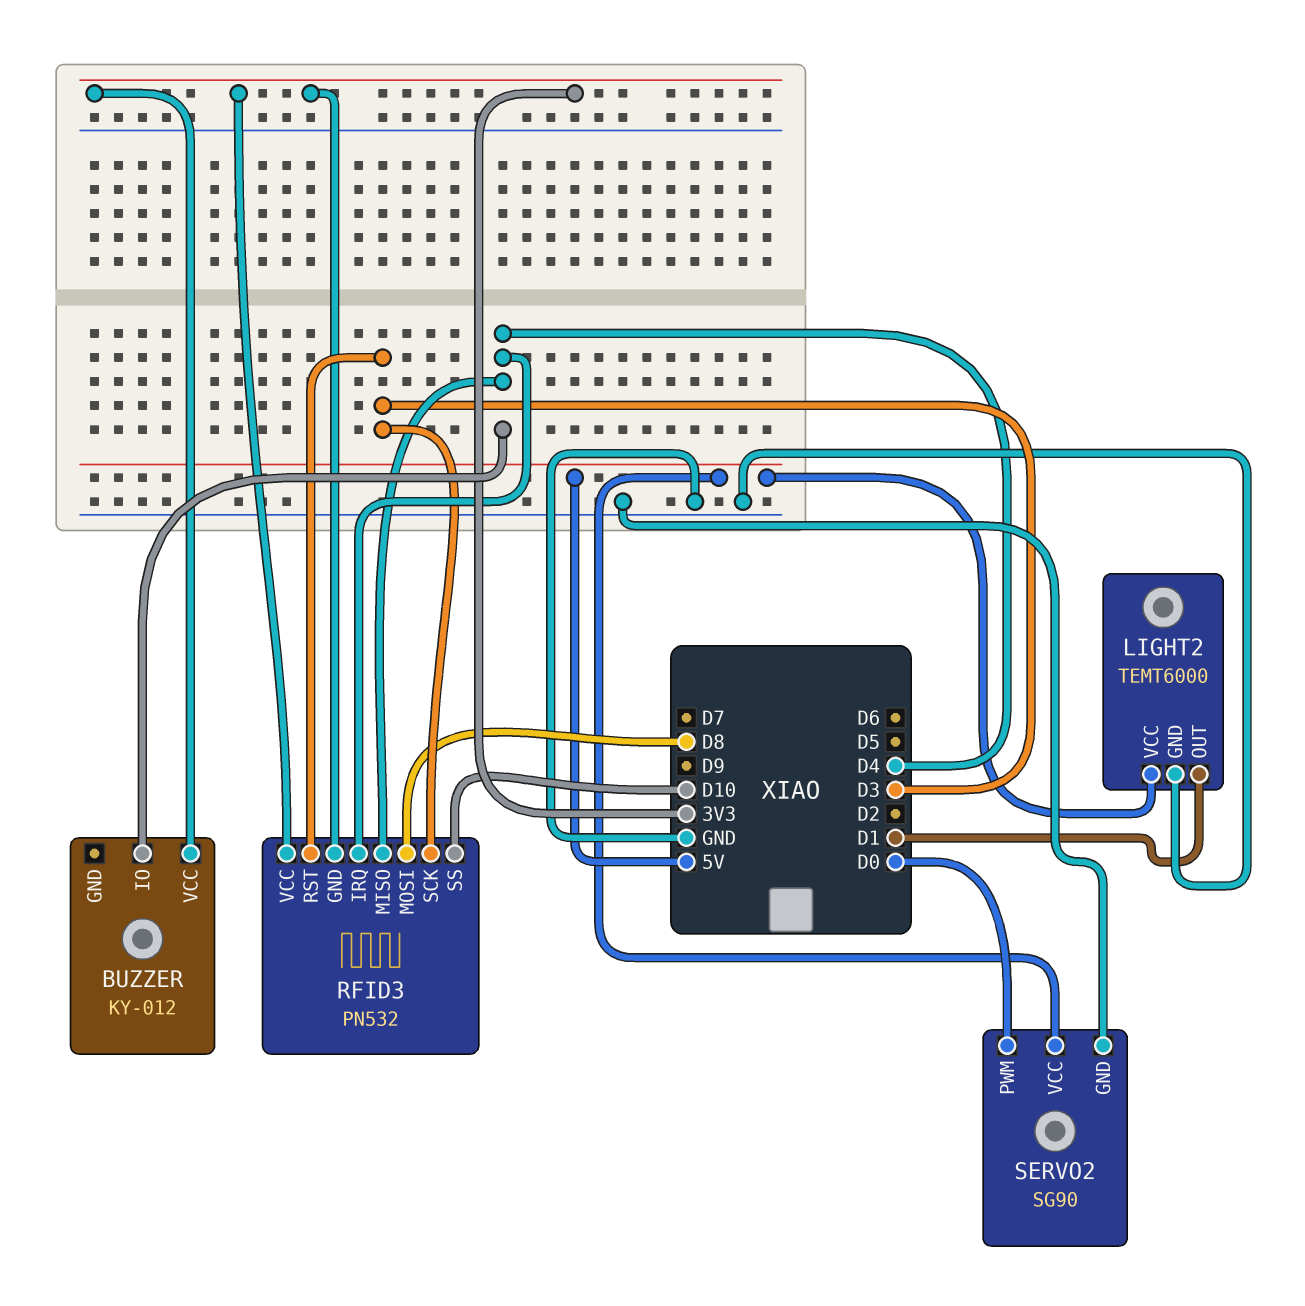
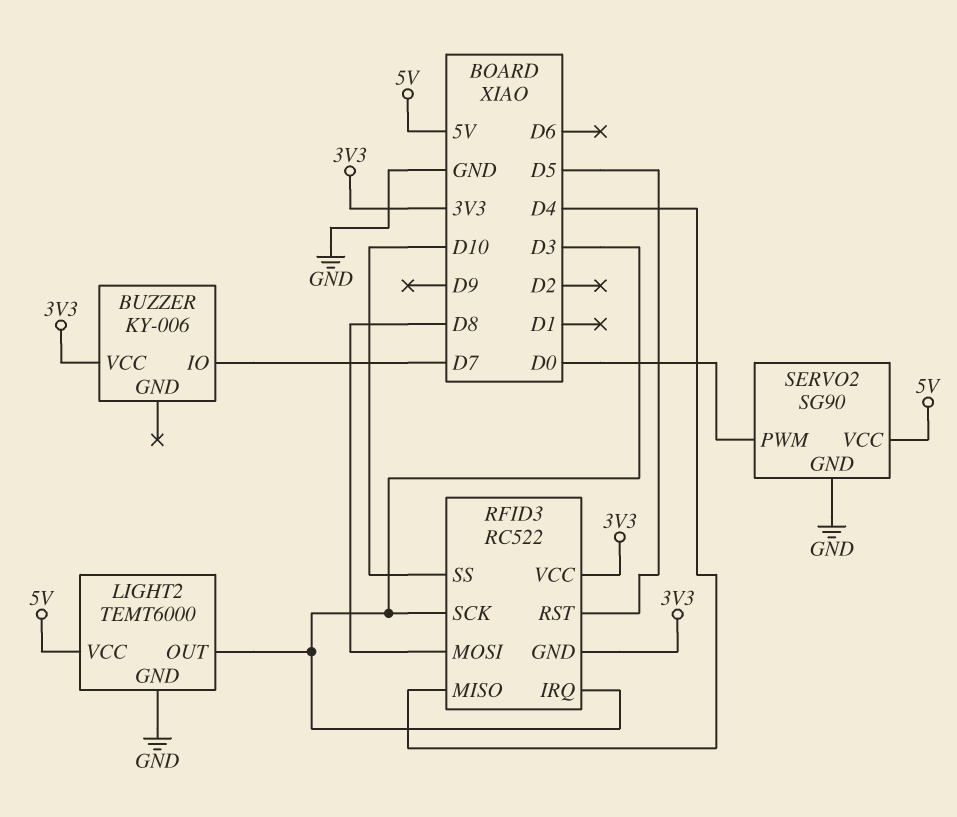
BUZZER: KY-012 -> KY-006
BUZZER pin IO: D4 -> D7
LIGHT2 pin OUT: D1 -> D3
RFID3: PN532 -> RC522
RFID3 pin IRQ: D4 -> D3
RFID3 pin RST: D3 -> D5

